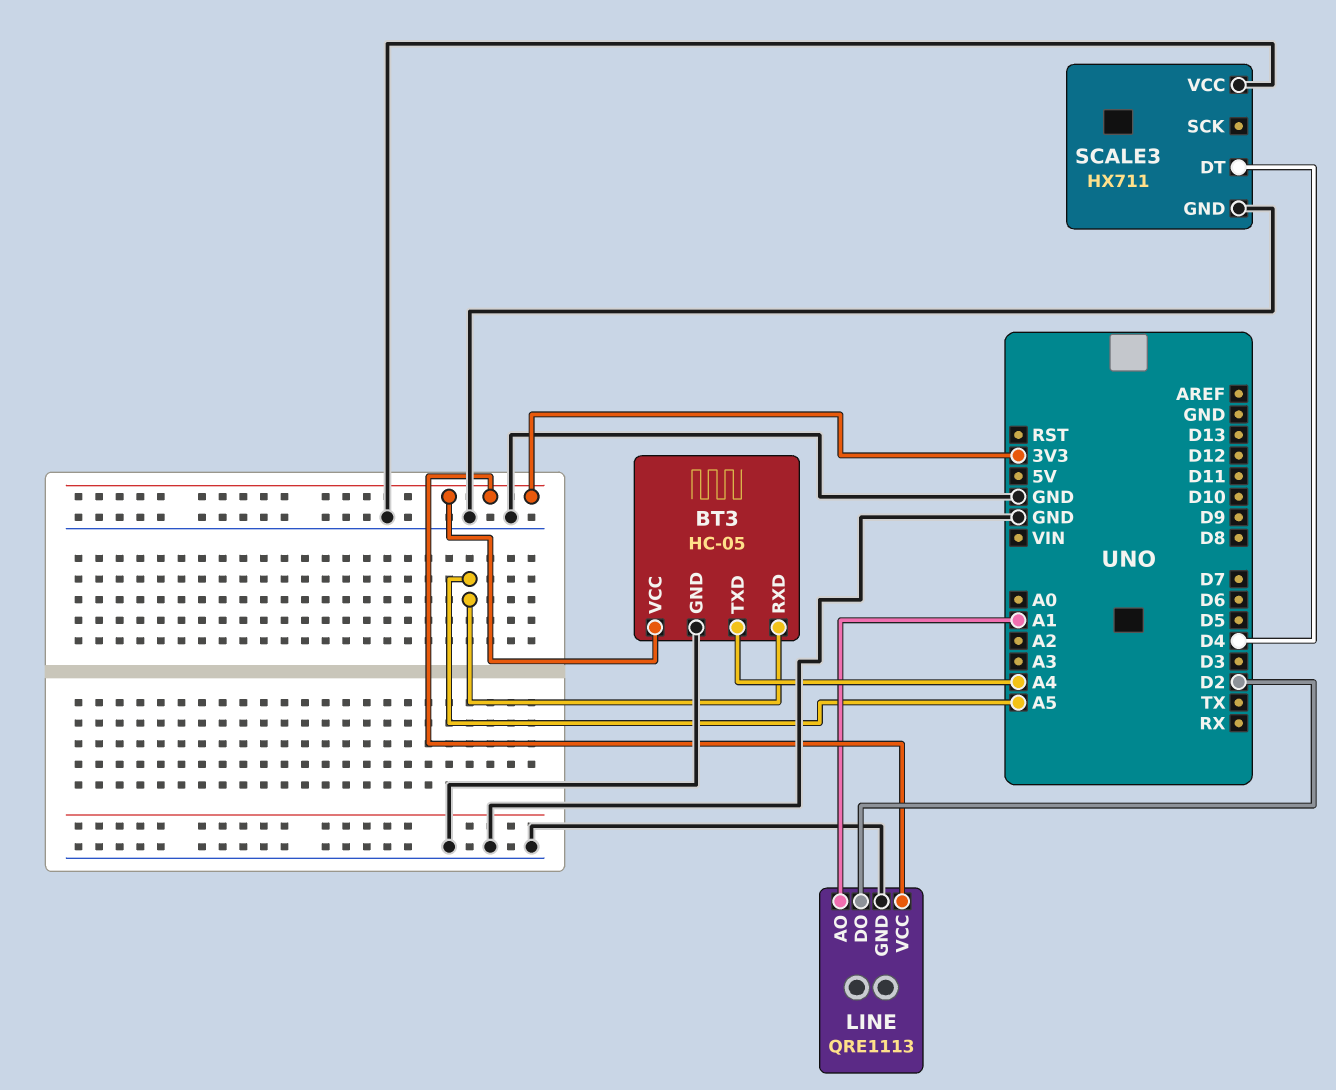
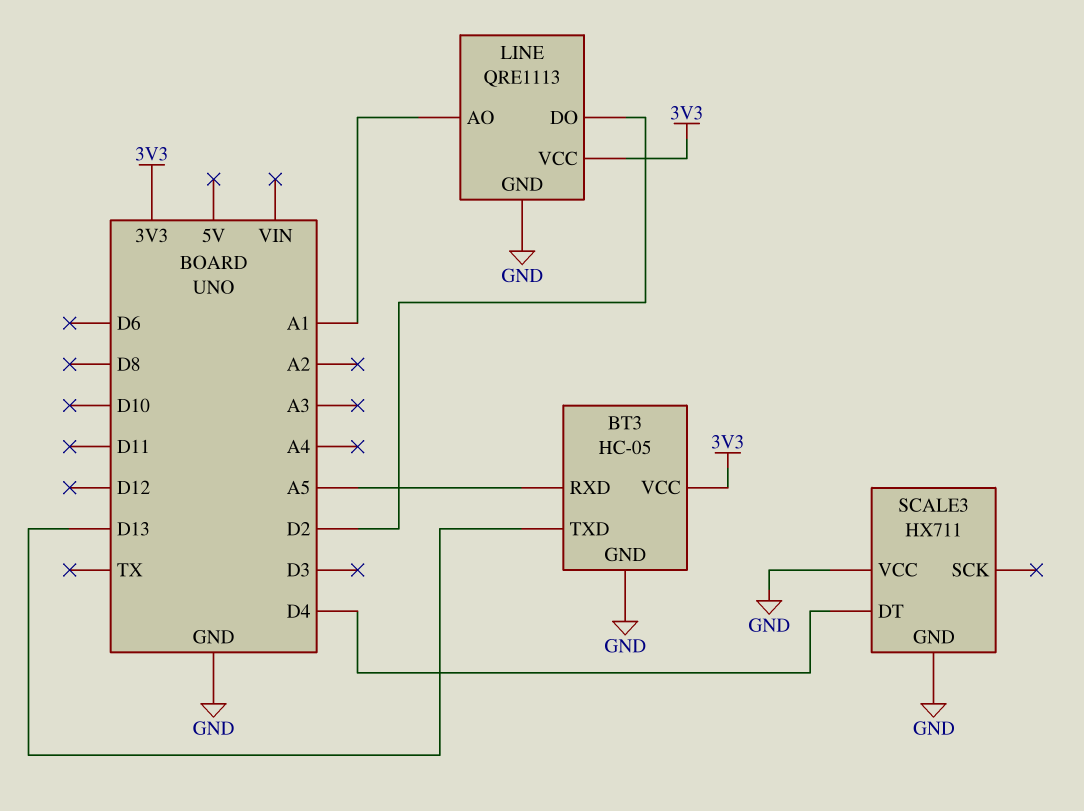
BT3 pin TXD: A4 -> D13

